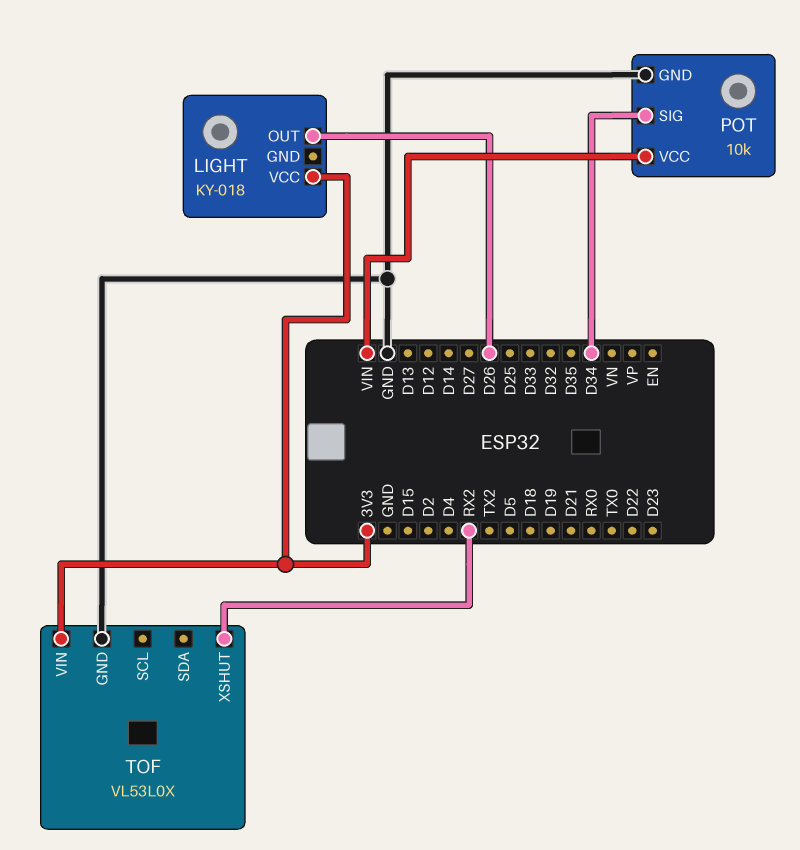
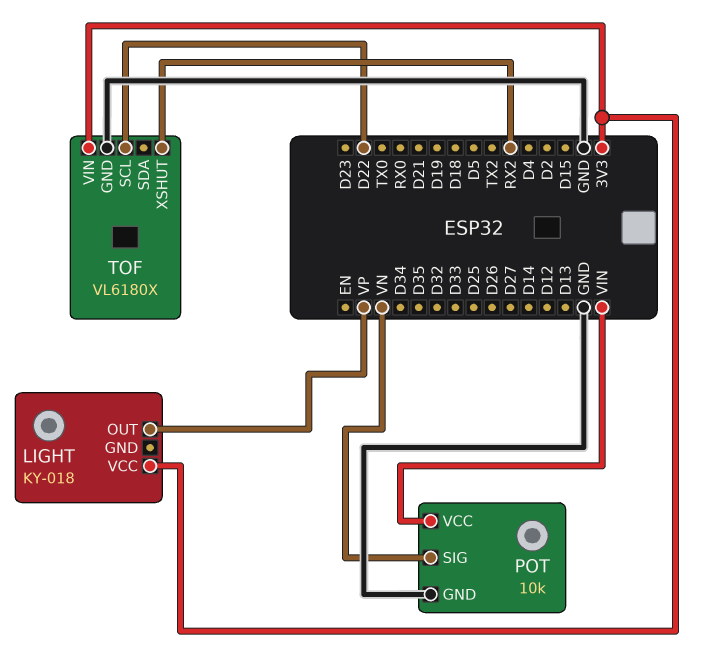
LIGHT pin OUT: D26 -> VP
POT pin SIG: D34 -> VN
TOF: VL53L0X -> VL6180X
TOF pin SCL: none -> D22

